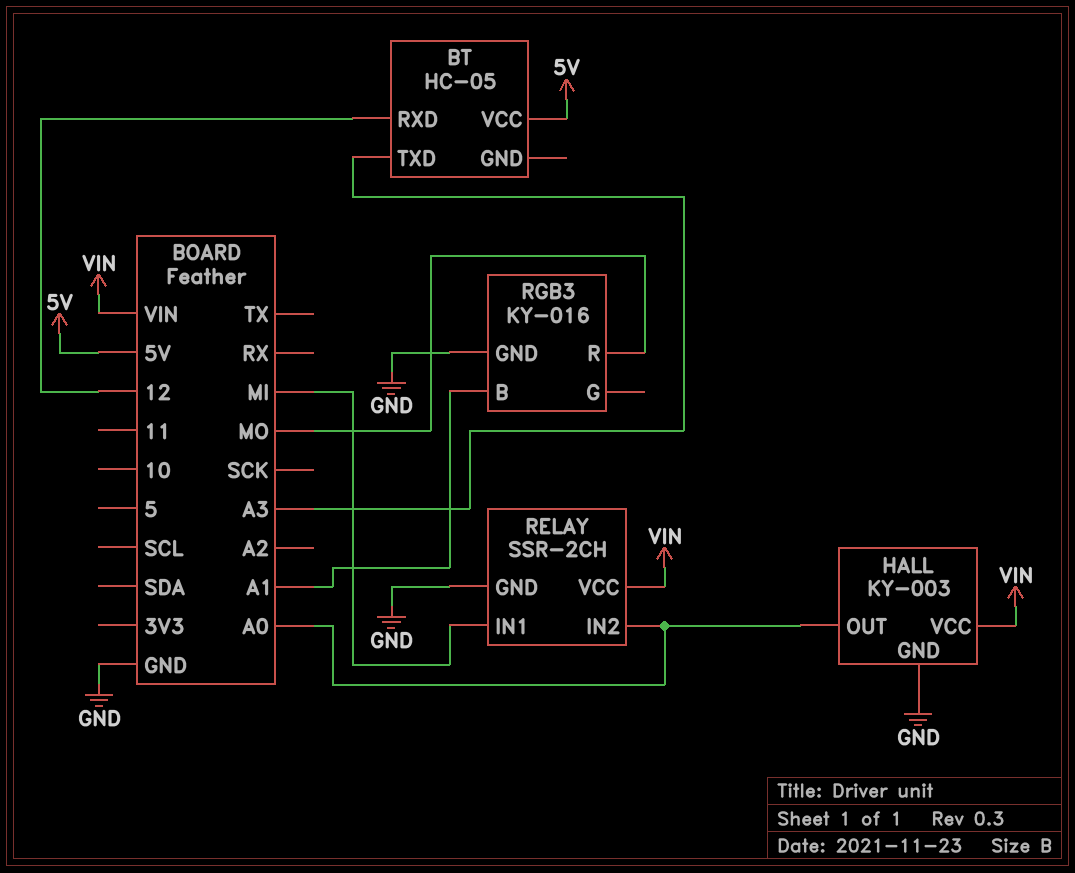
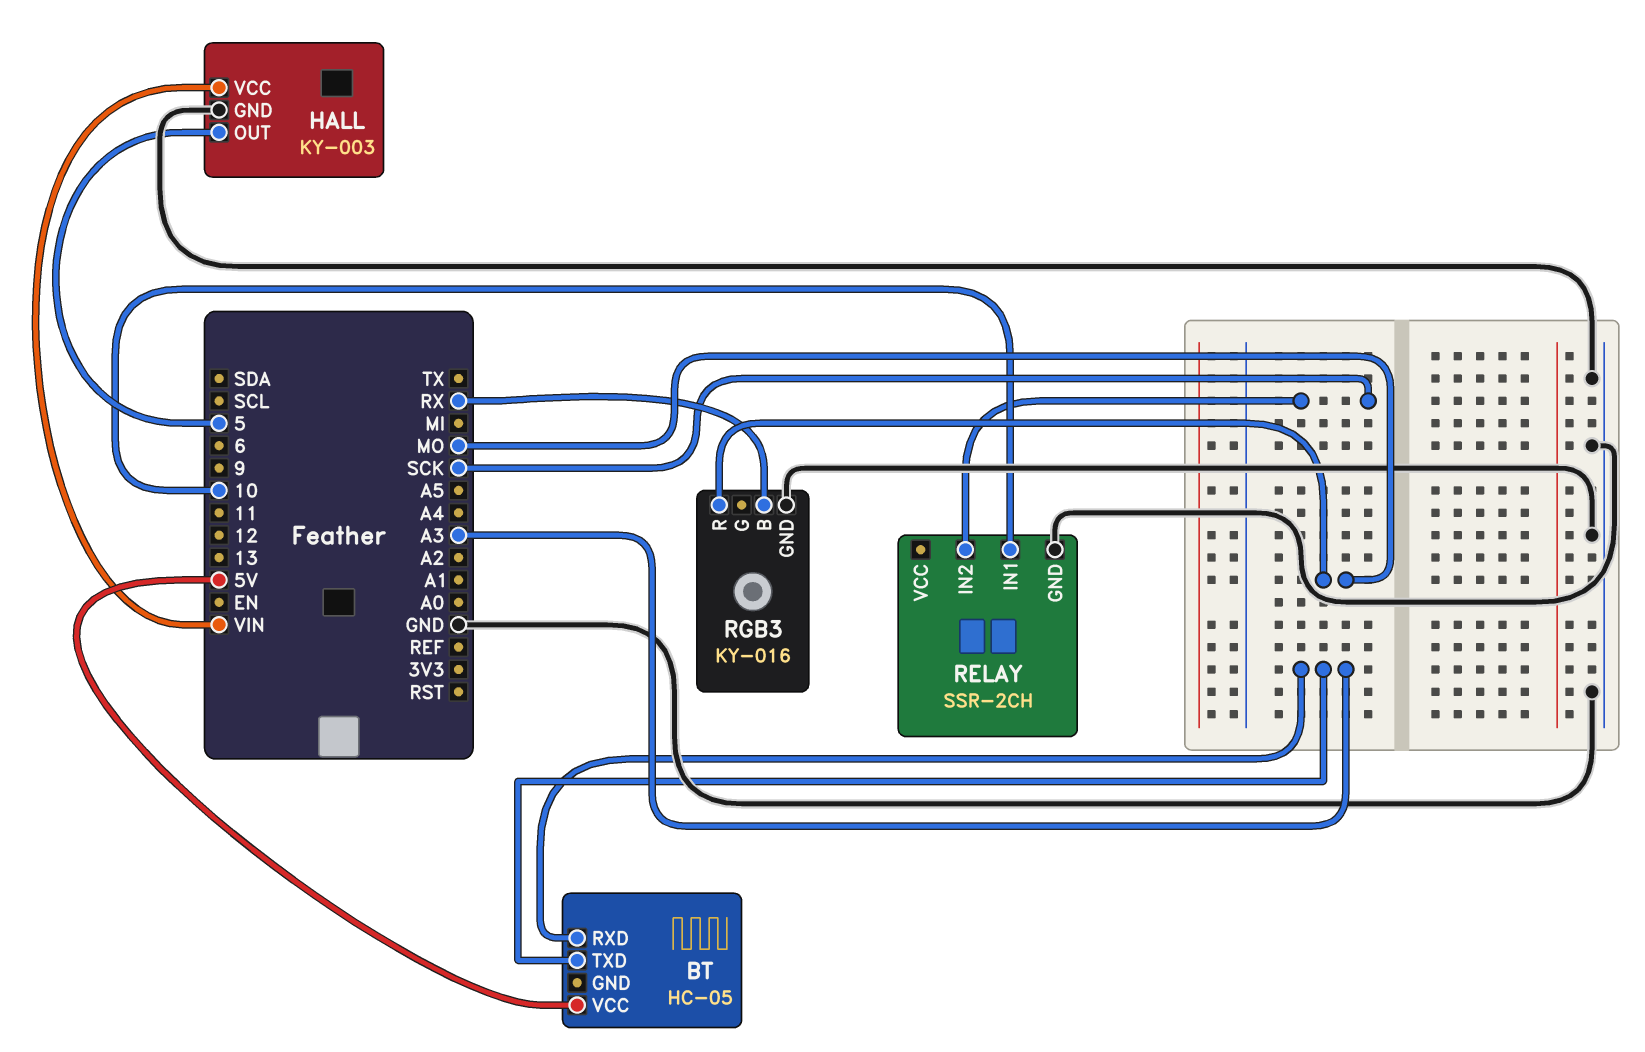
BT pin RXD: 12 -> A3
HALL pin OUT: A0 -> 5
RELAY pin IN1: MI -> 10
RELAY pin IN2: A0 -> SCK
RELAY pin VCC: VIN -> none
RGB3 pin B: A1 -> RX

